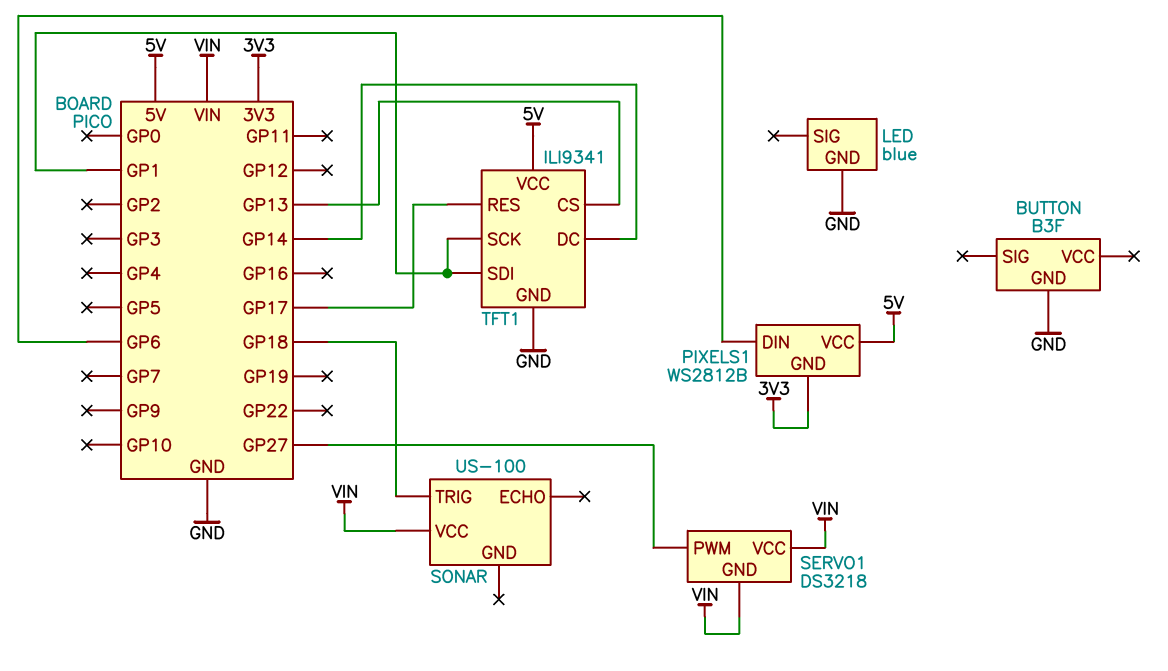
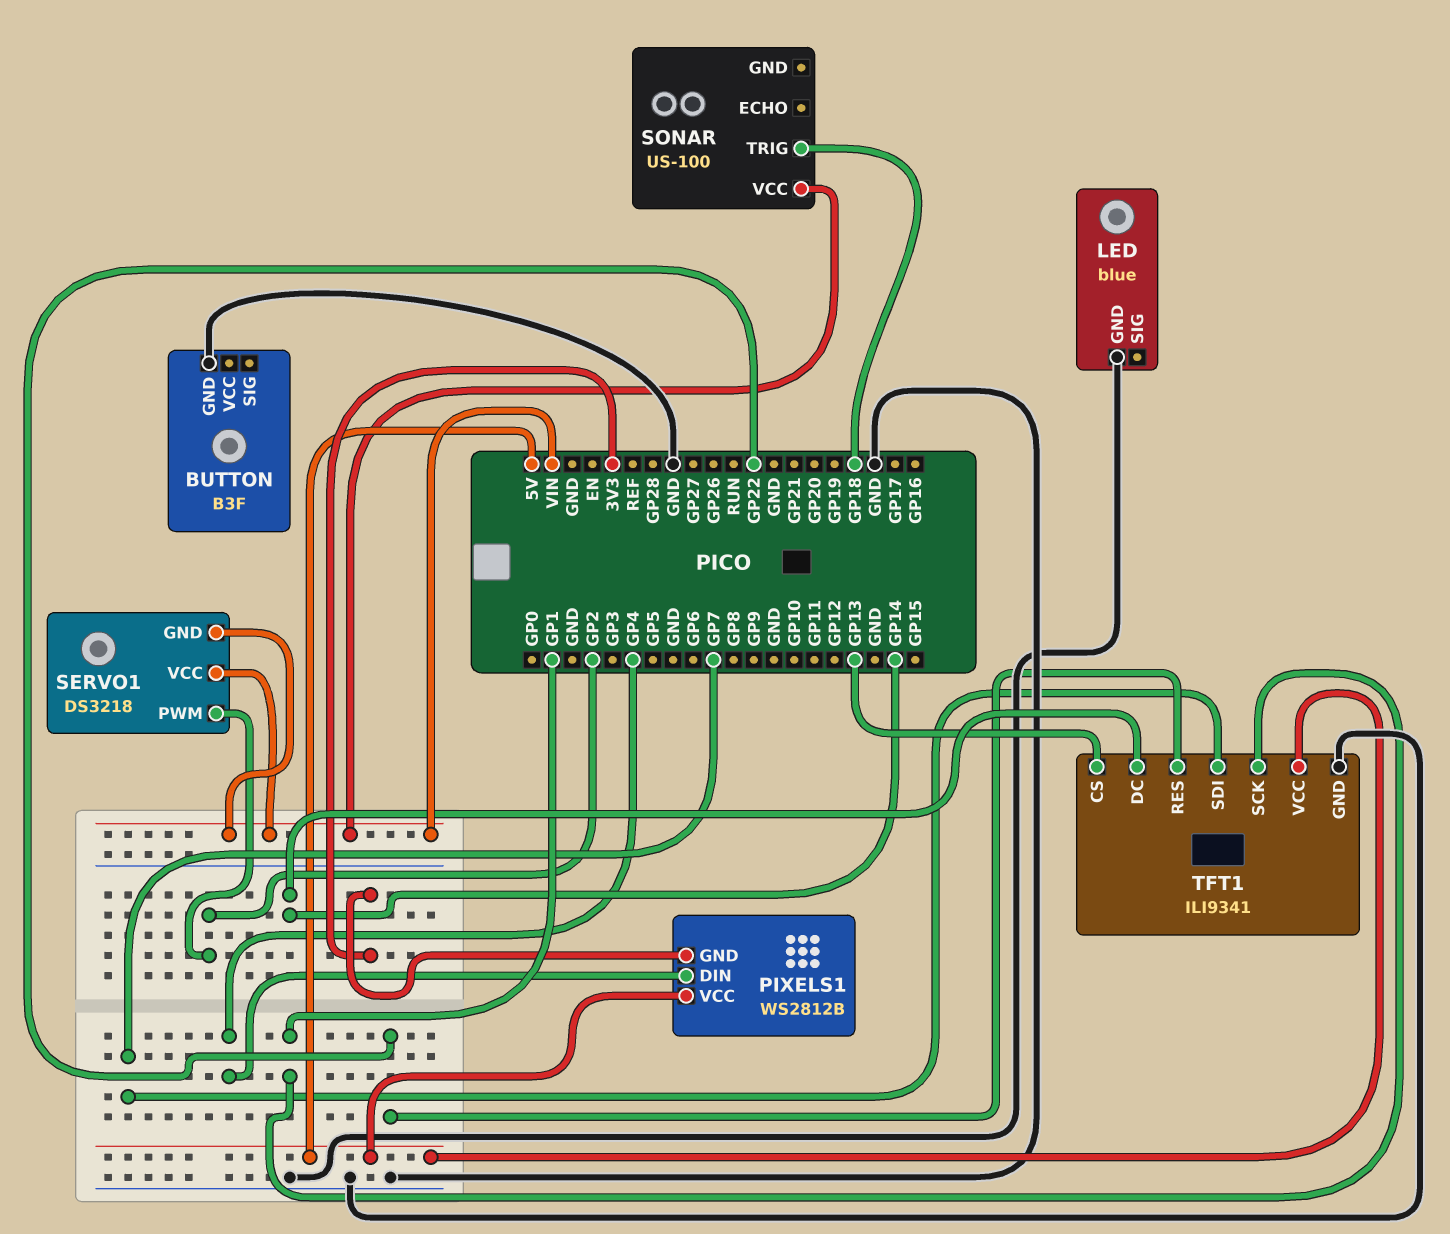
PIXELS1 pin DIN: GP6 -> GP4
SERVO1 pin PWM: GP27 -> GP2
TFT1 pin RES: GP17 -> GP22
TFT1 pin SDI: GP1 -> GP7

